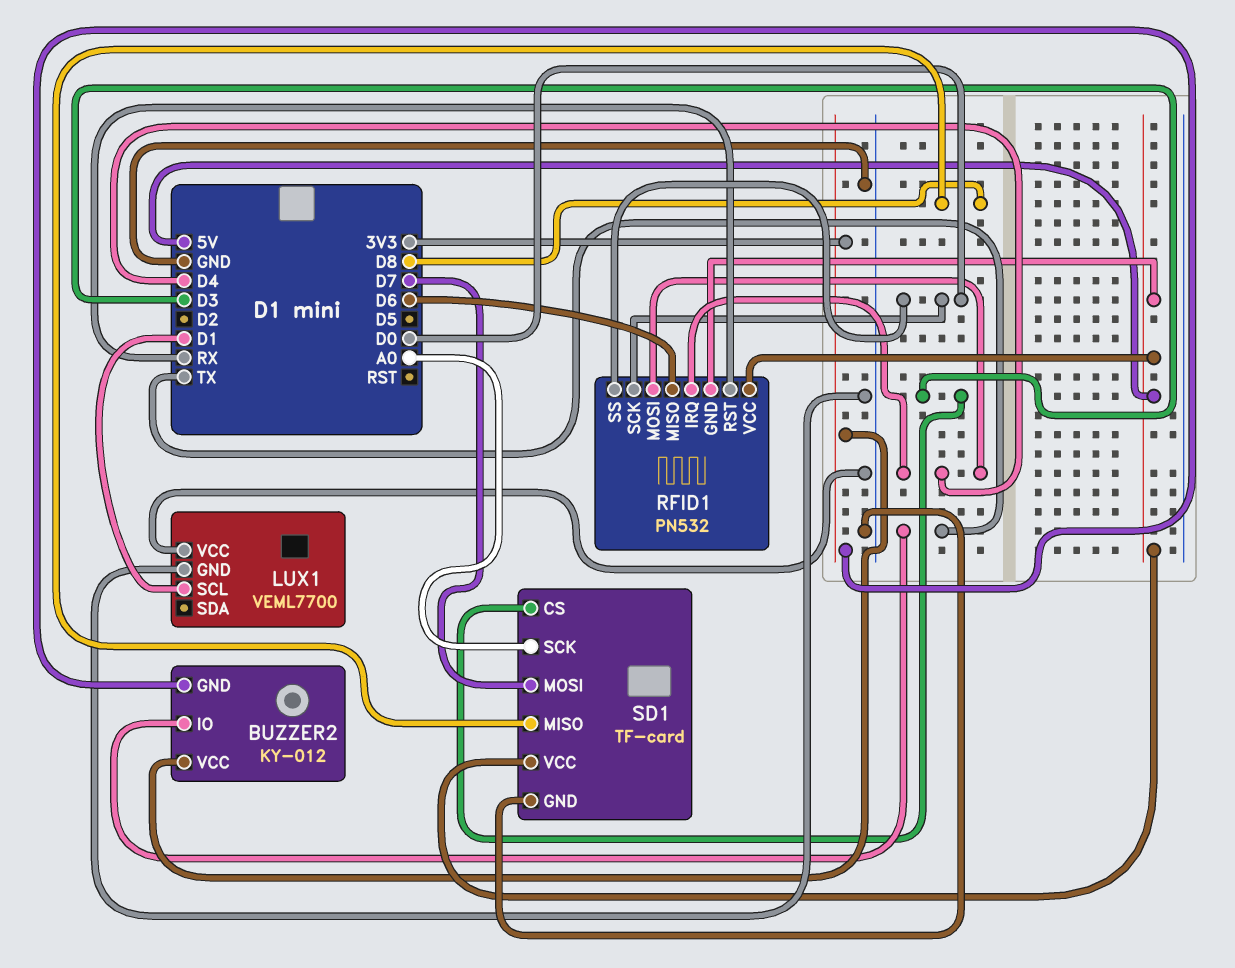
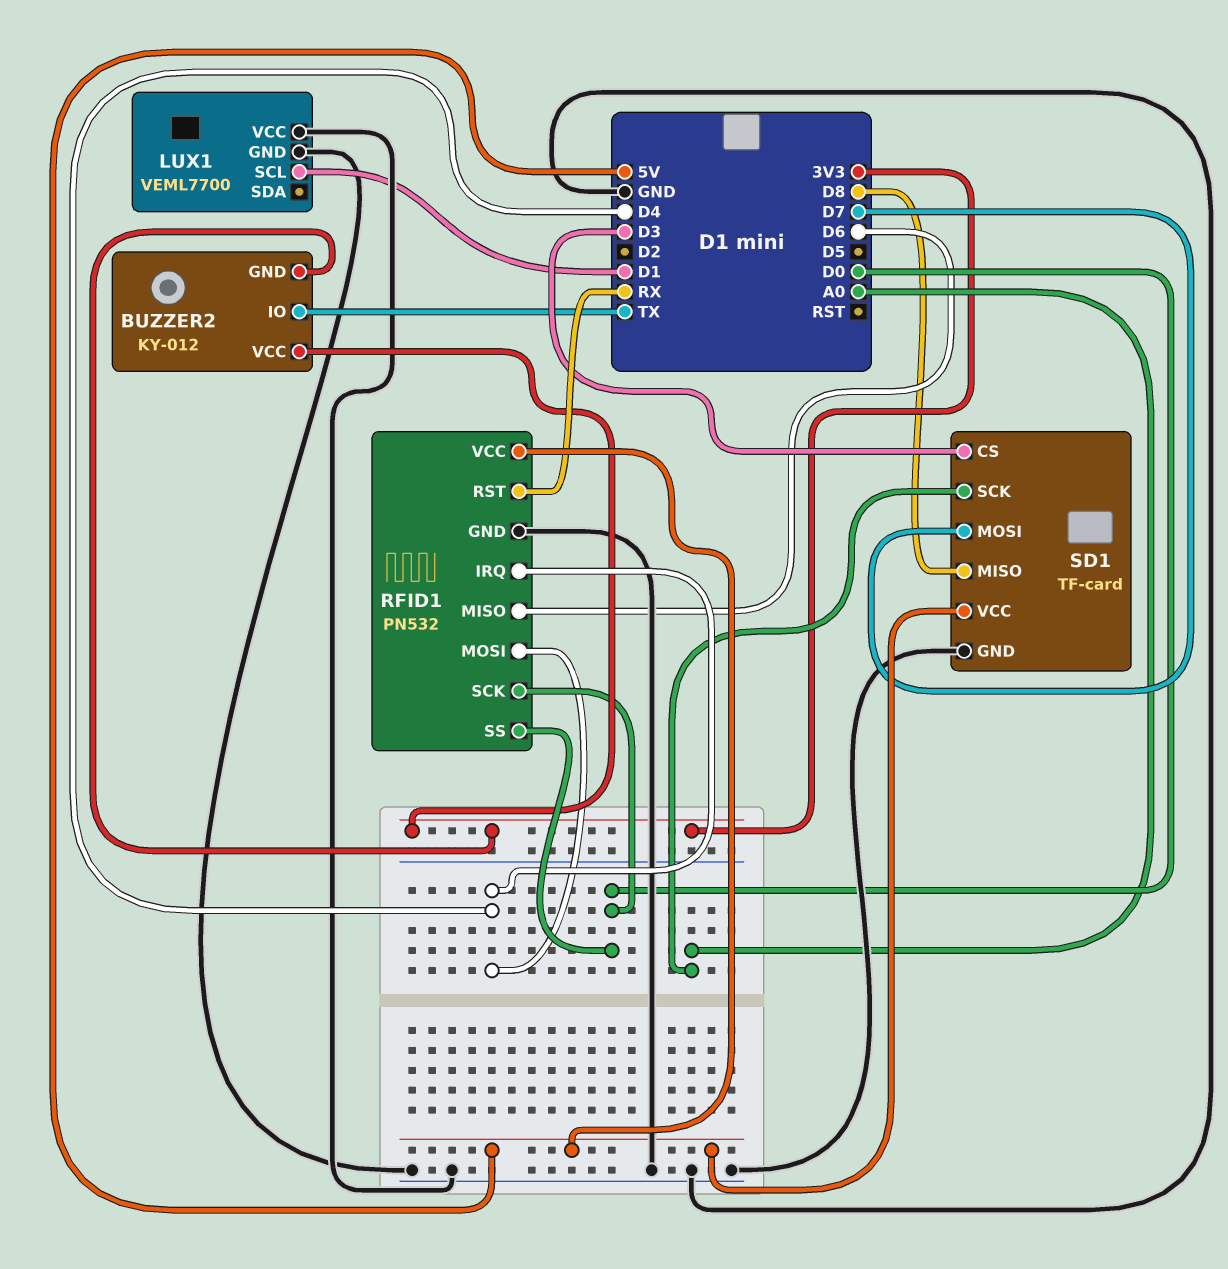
RFID1 pin GND: 5V -> GND

